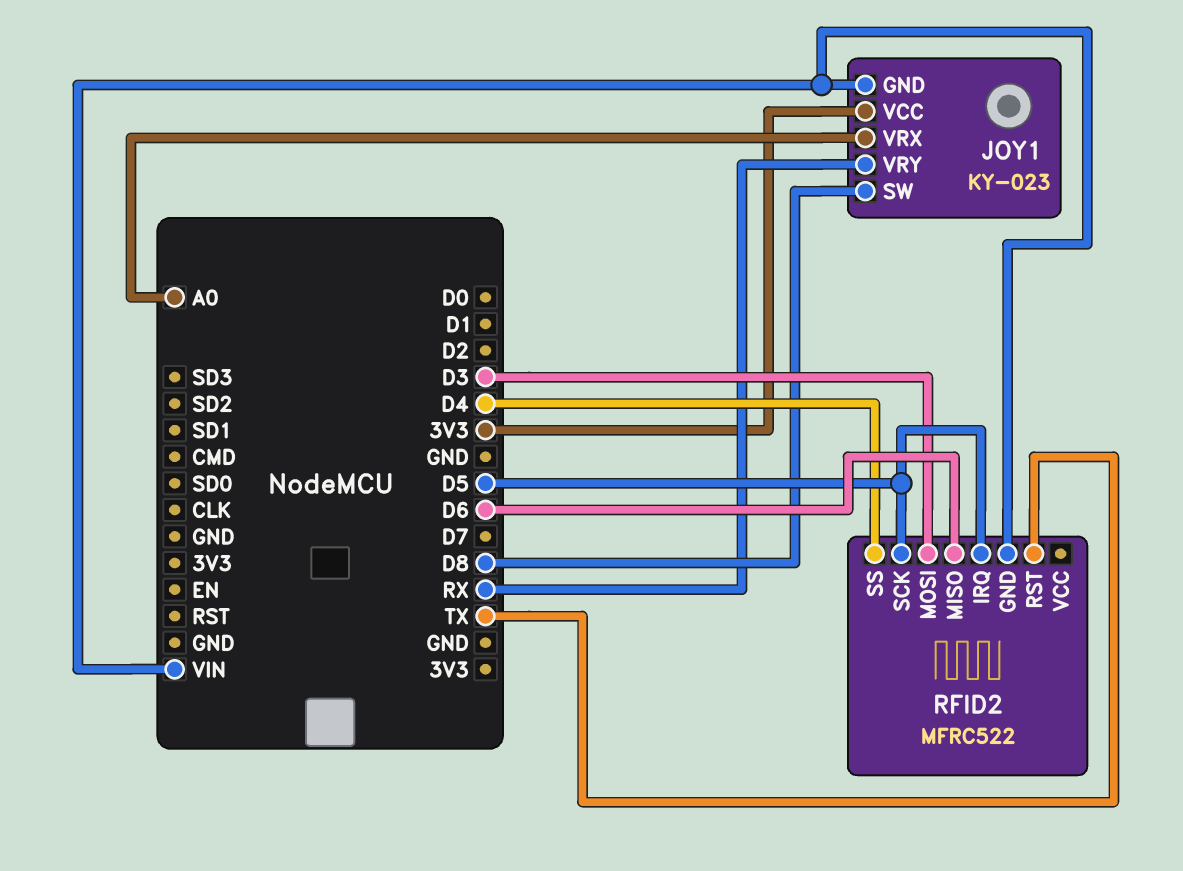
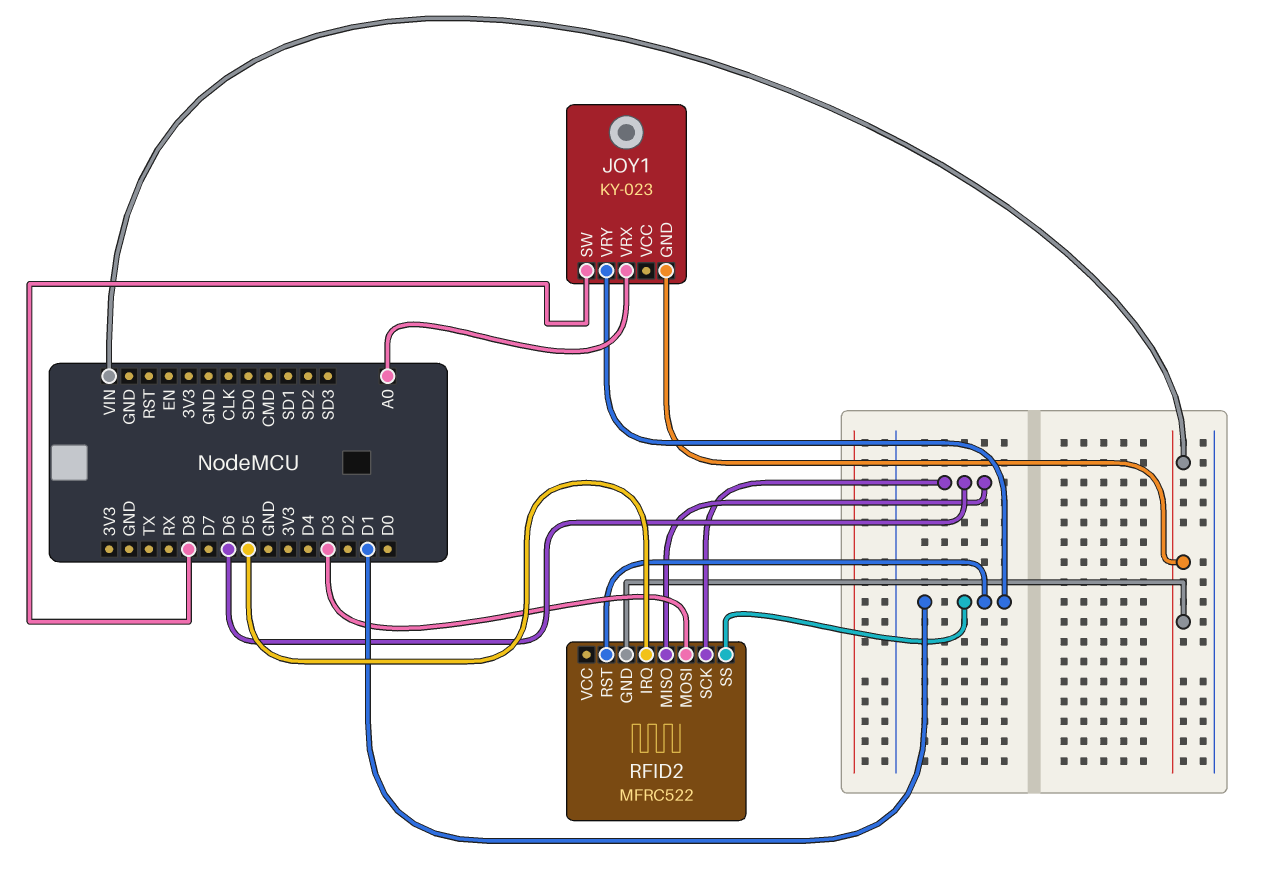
JOY1 pin VCC: 3V3 -> none
JOY1 pin VRY: RX -> D1
RFID2 pin RST: TX -> D1
RFID2 pin SCK: D5 -> D6
RFID2 pin SS: D4 -> D1

